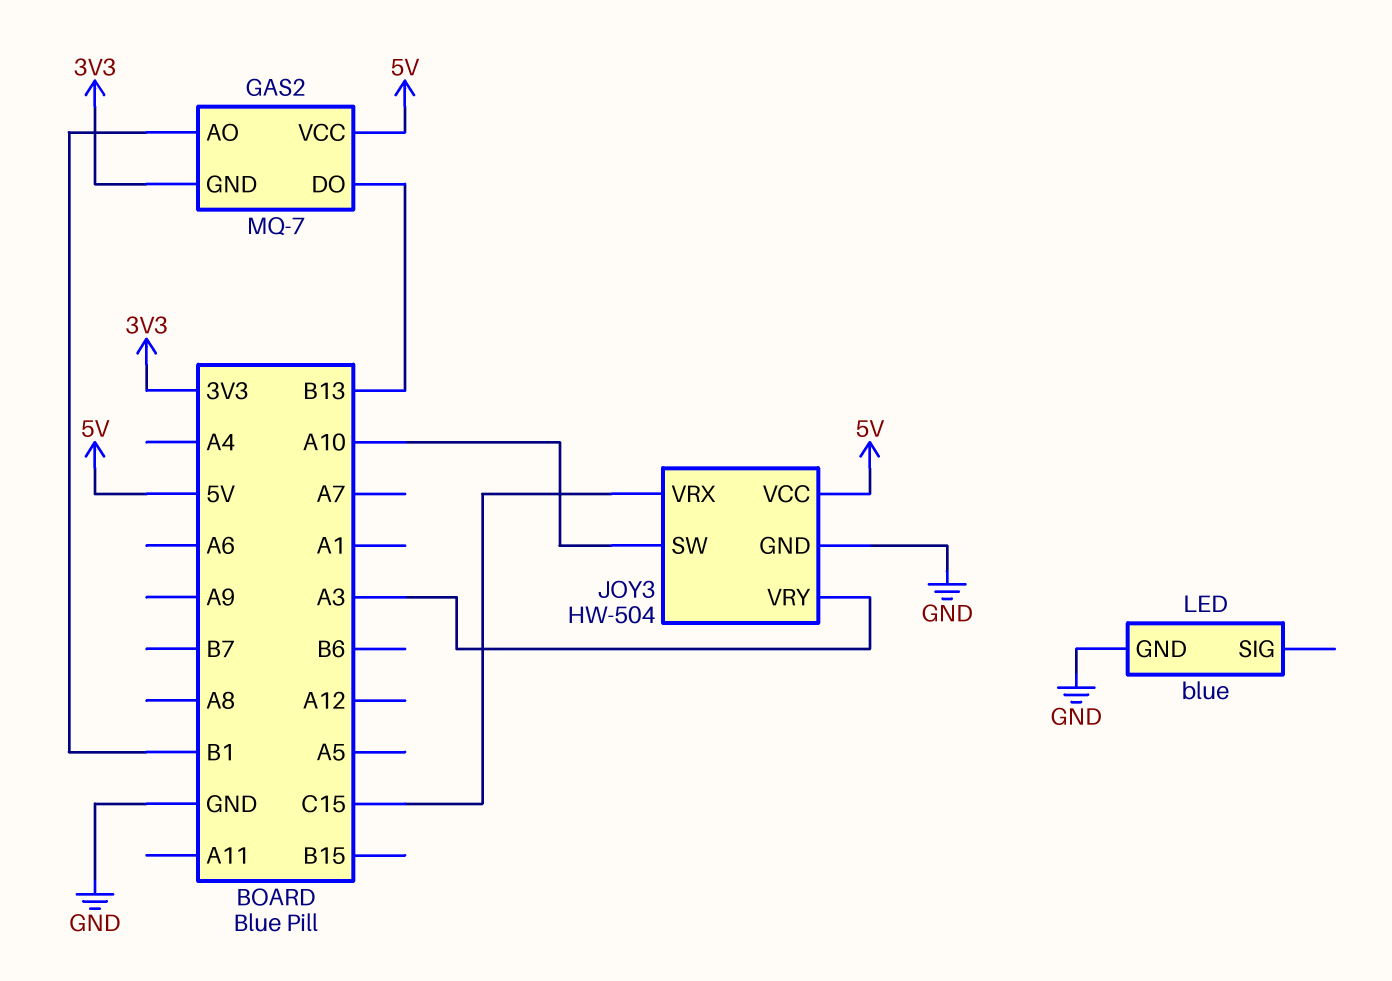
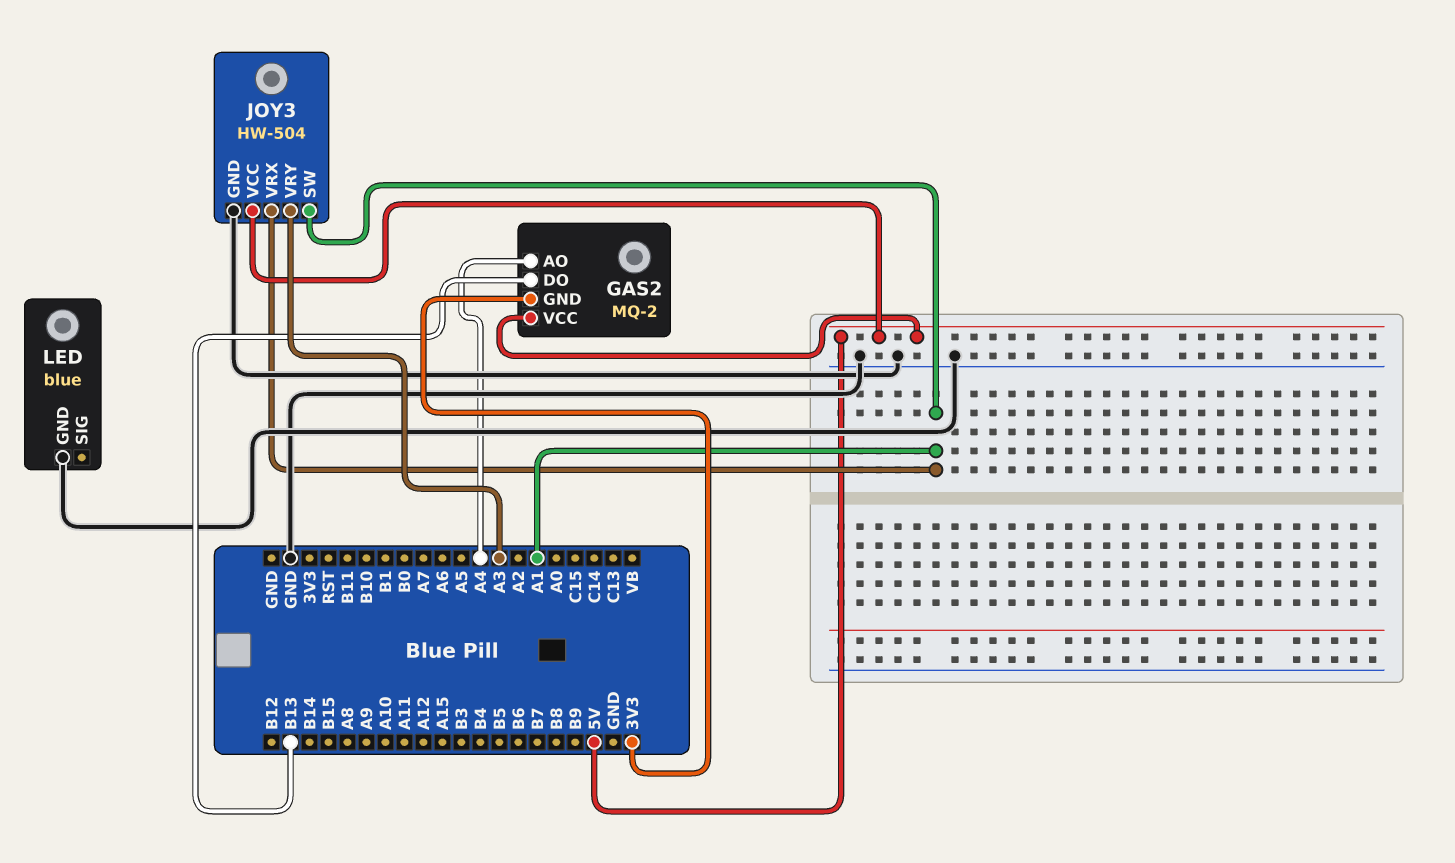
GAS2: MQ-7 -> MQ-2
GAS2 pin AO: B1 -> A4
JOY3 pin SW: A10 -> A1
JOY3 pin VRX: C15 -> A1

